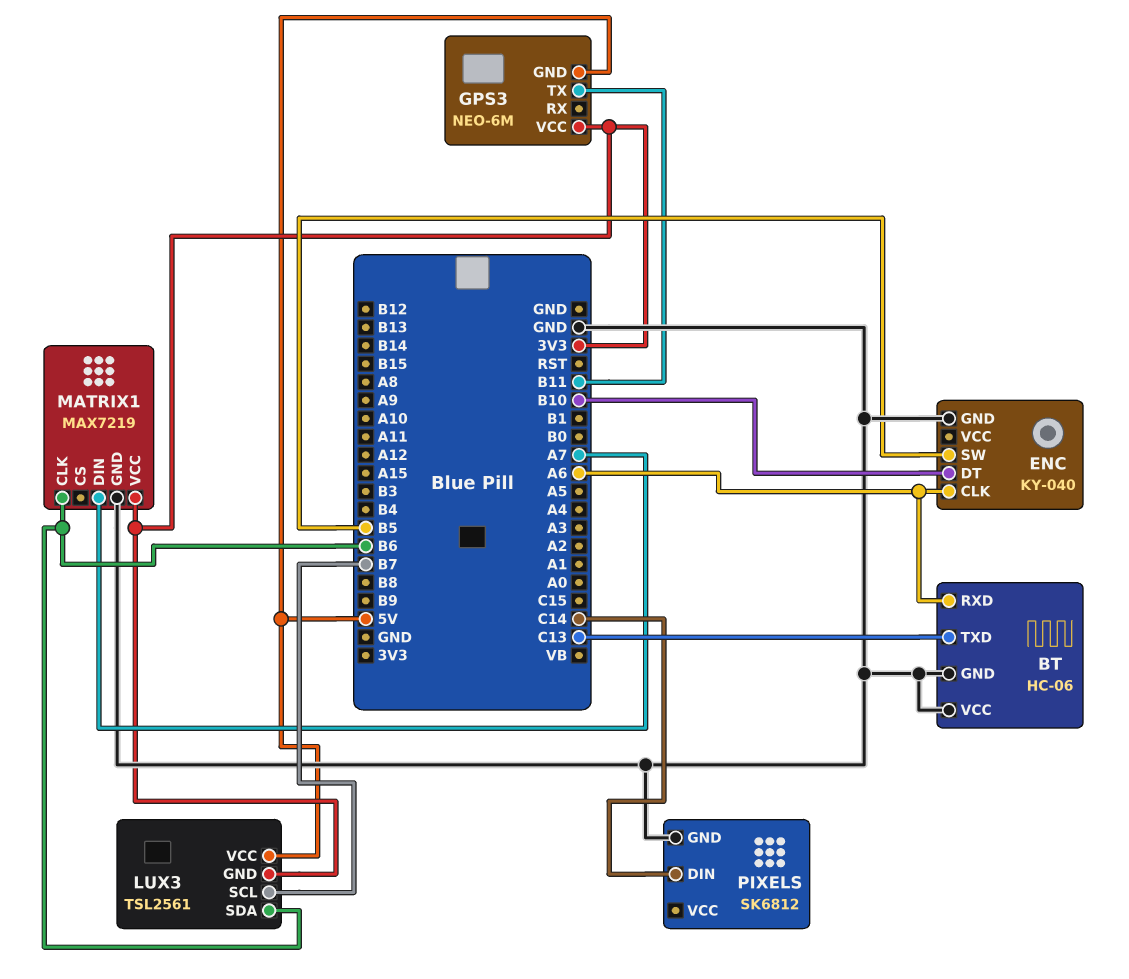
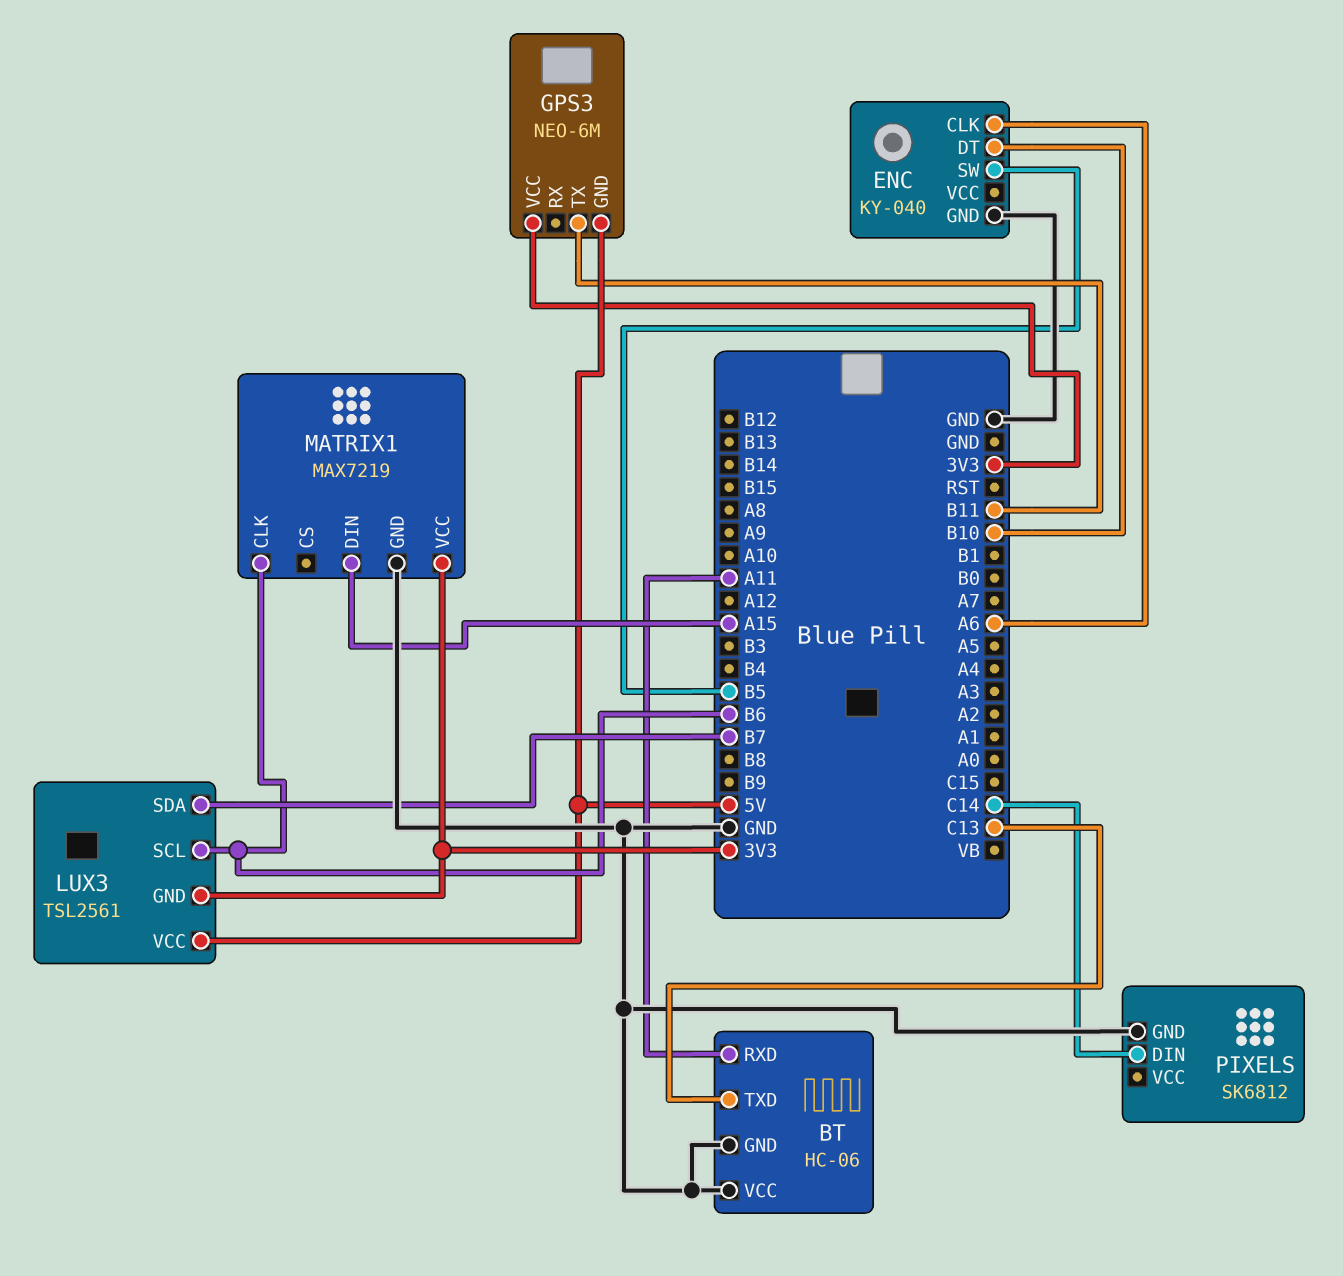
BT pin RXD: A6 -> A11
LUX3 pin SCL: B7 -> B6
LUX3 pin SDA: B6 -> B7
MATRIX1 pin DIN: A7 -> A15

